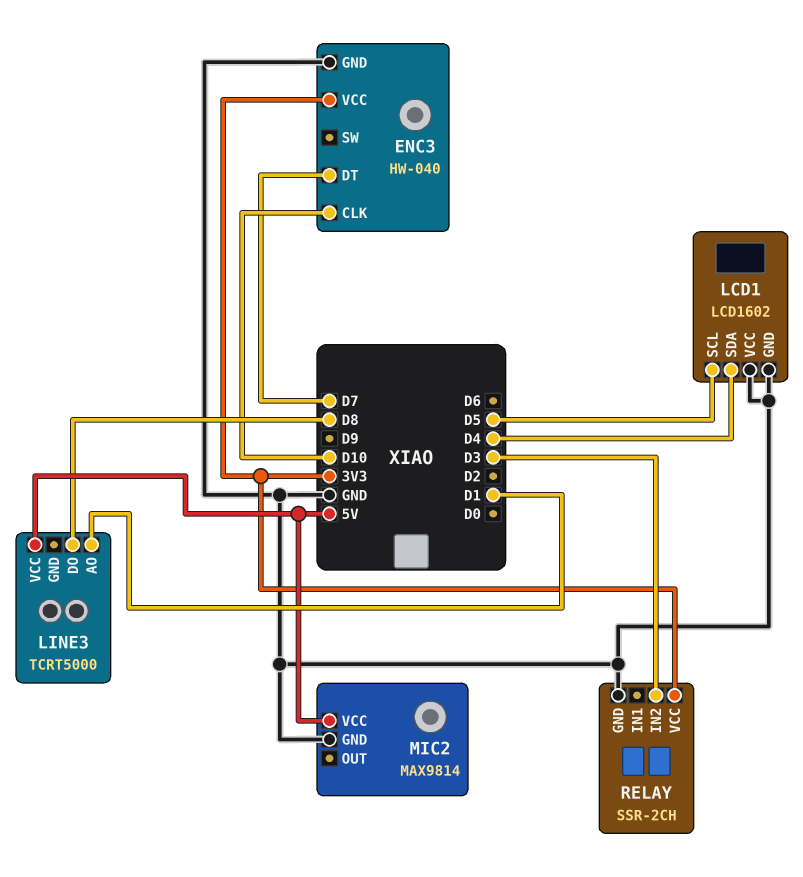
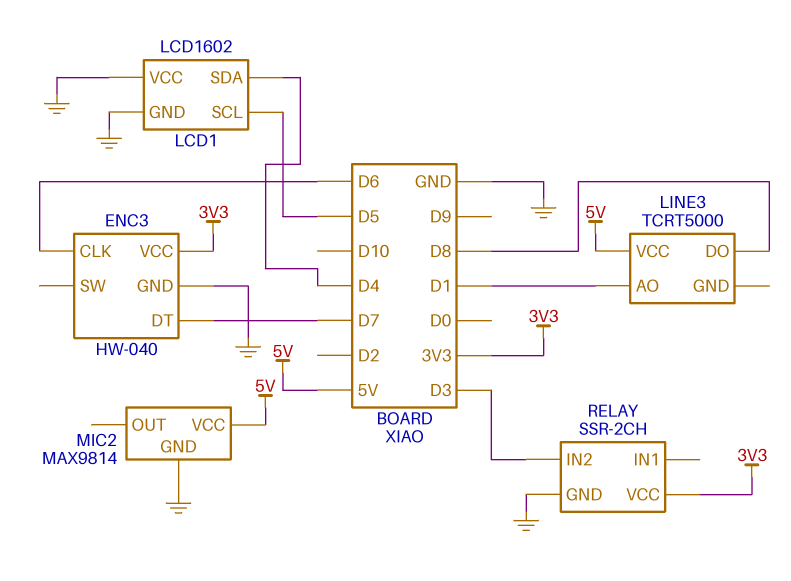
ENC3 pin CLK: D10 -> D6

